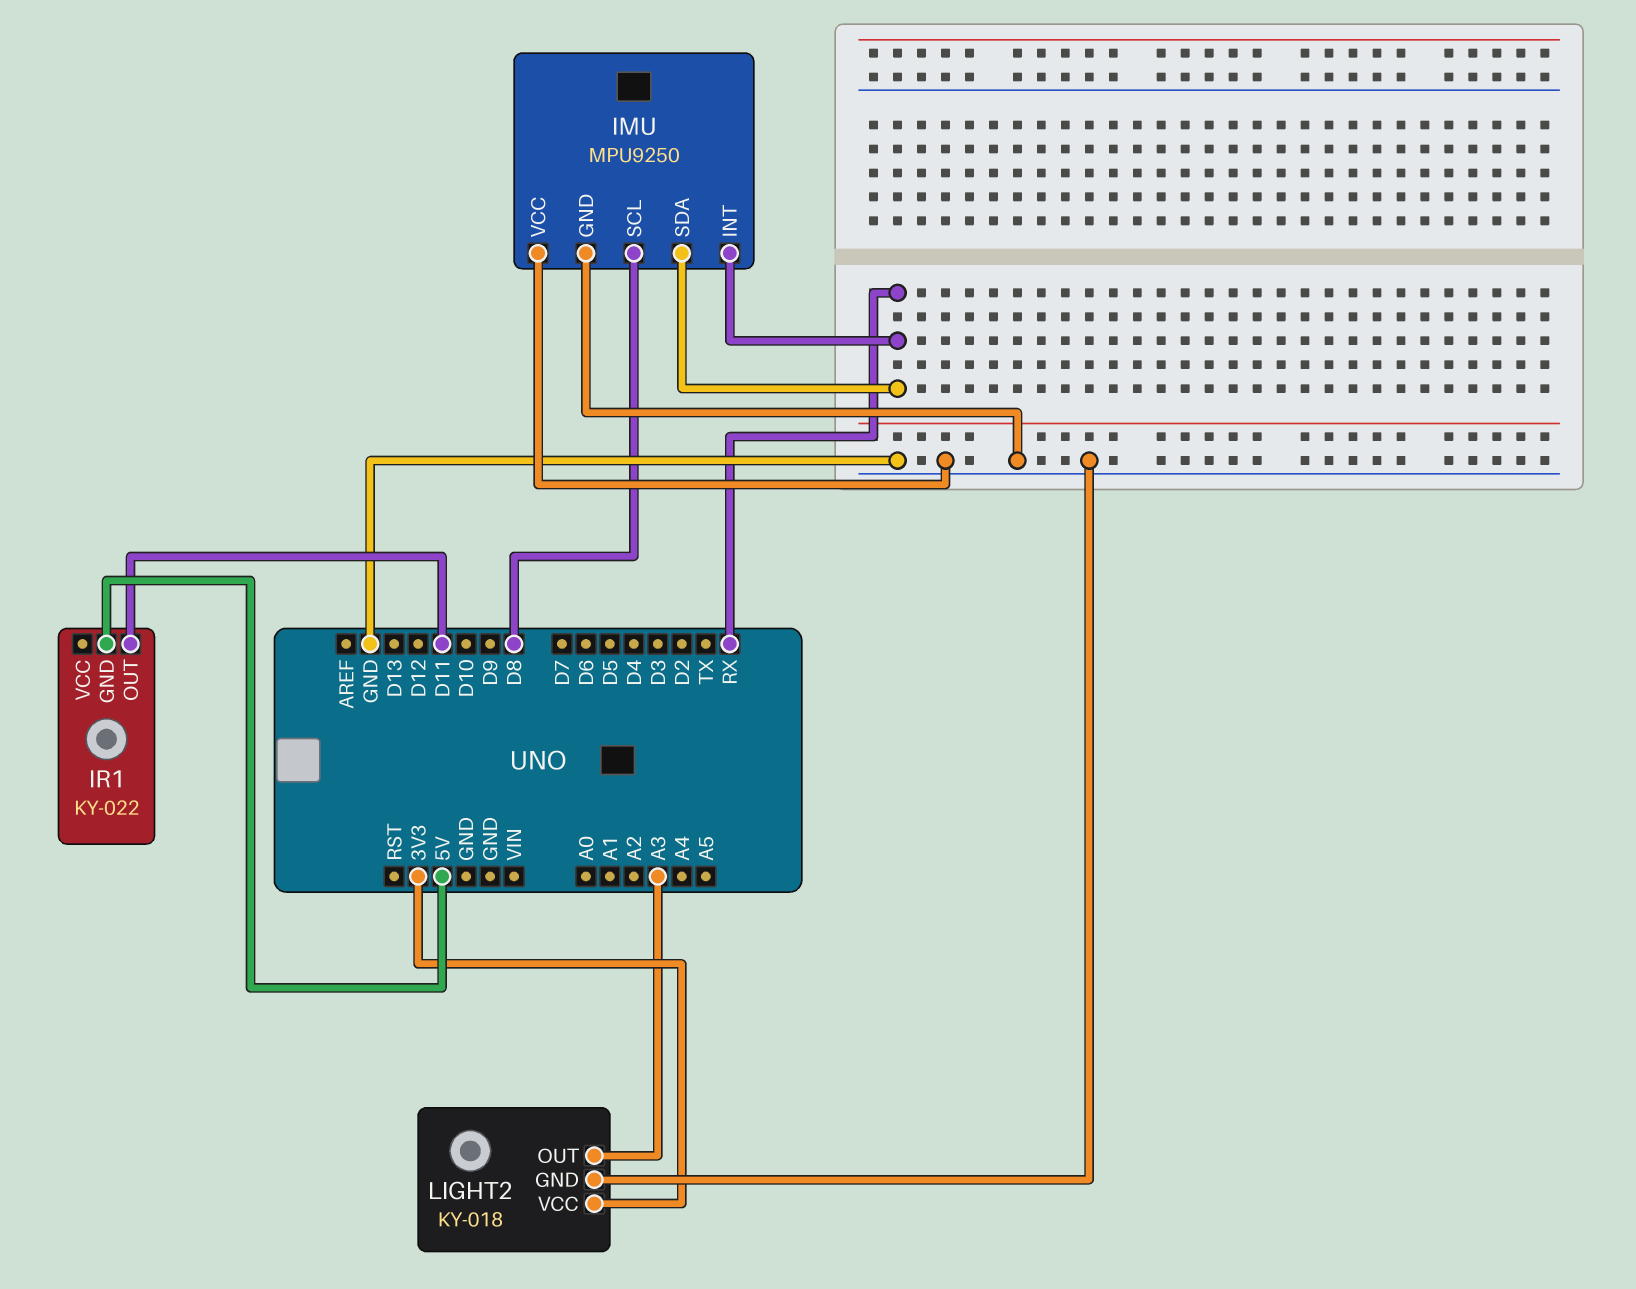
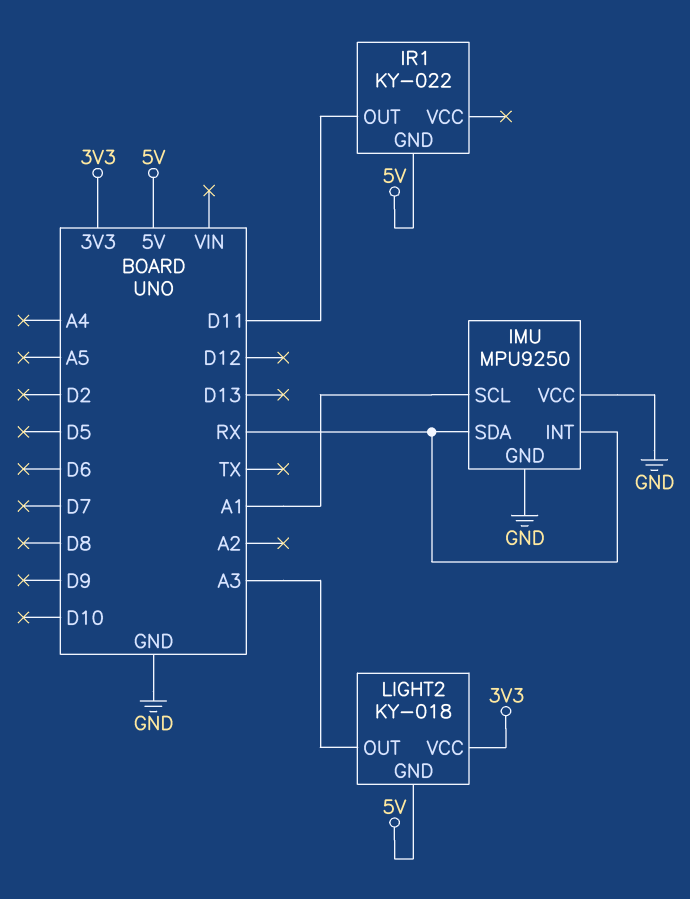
IMU pin SCL: D8 -> A1
LIGHT2 pin GND: GND -> 5V

